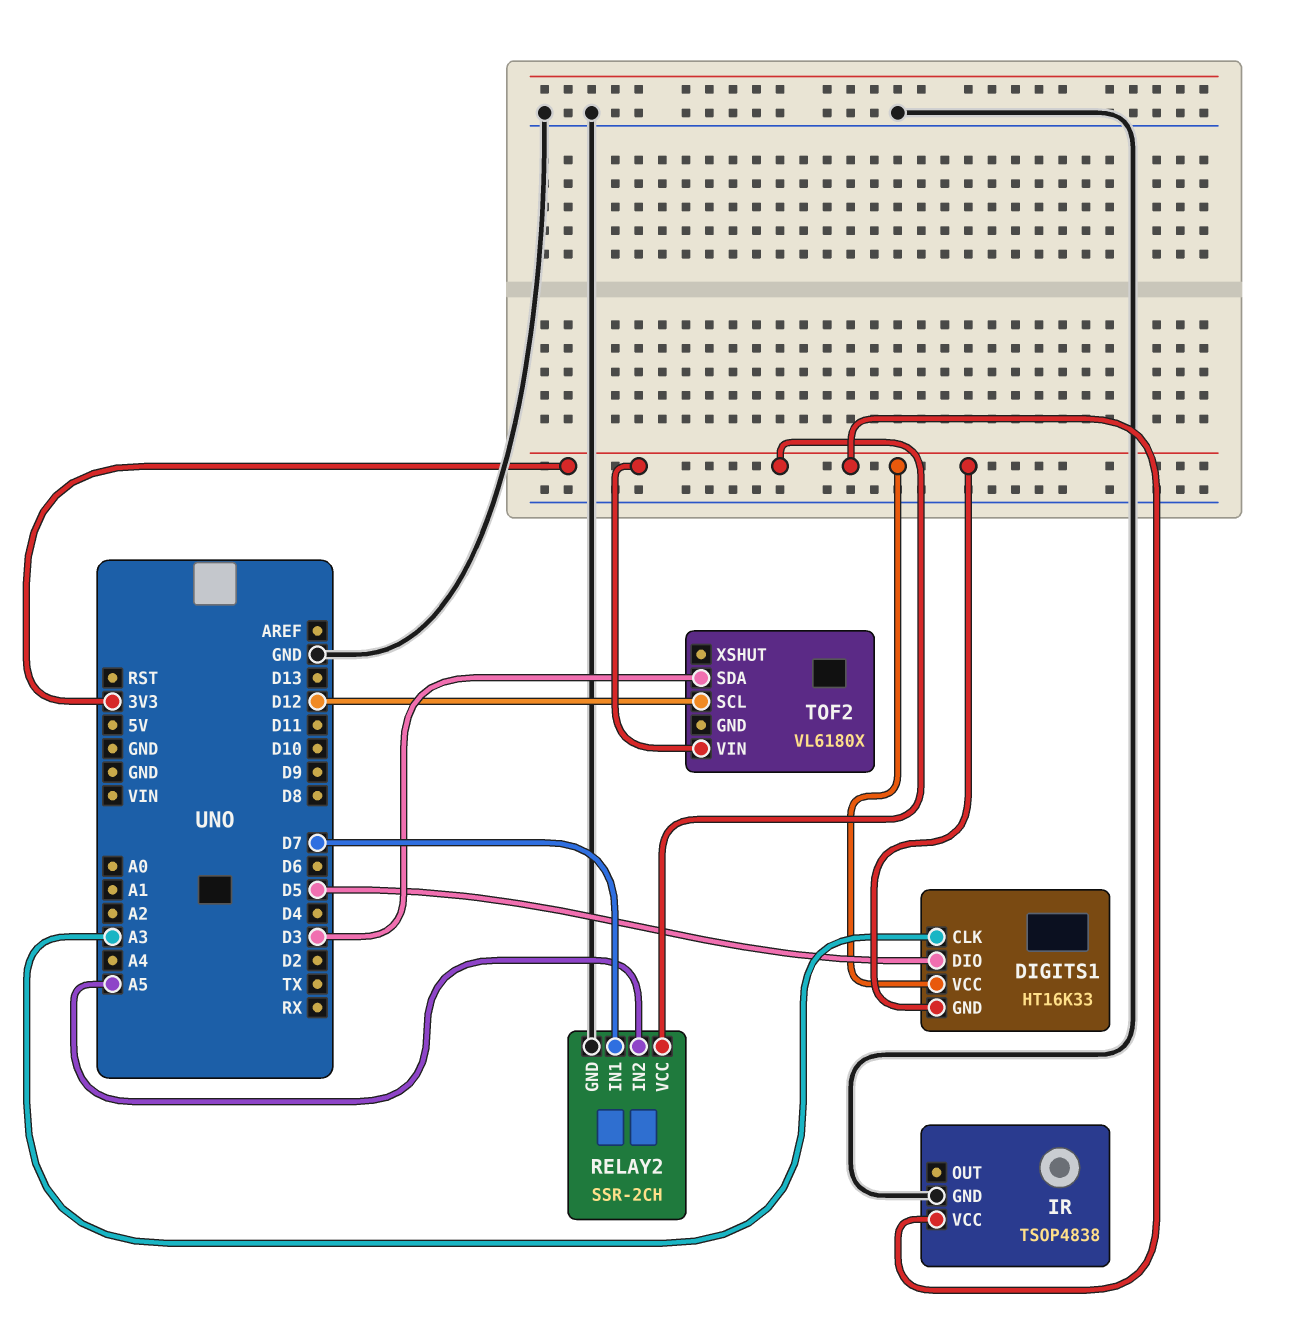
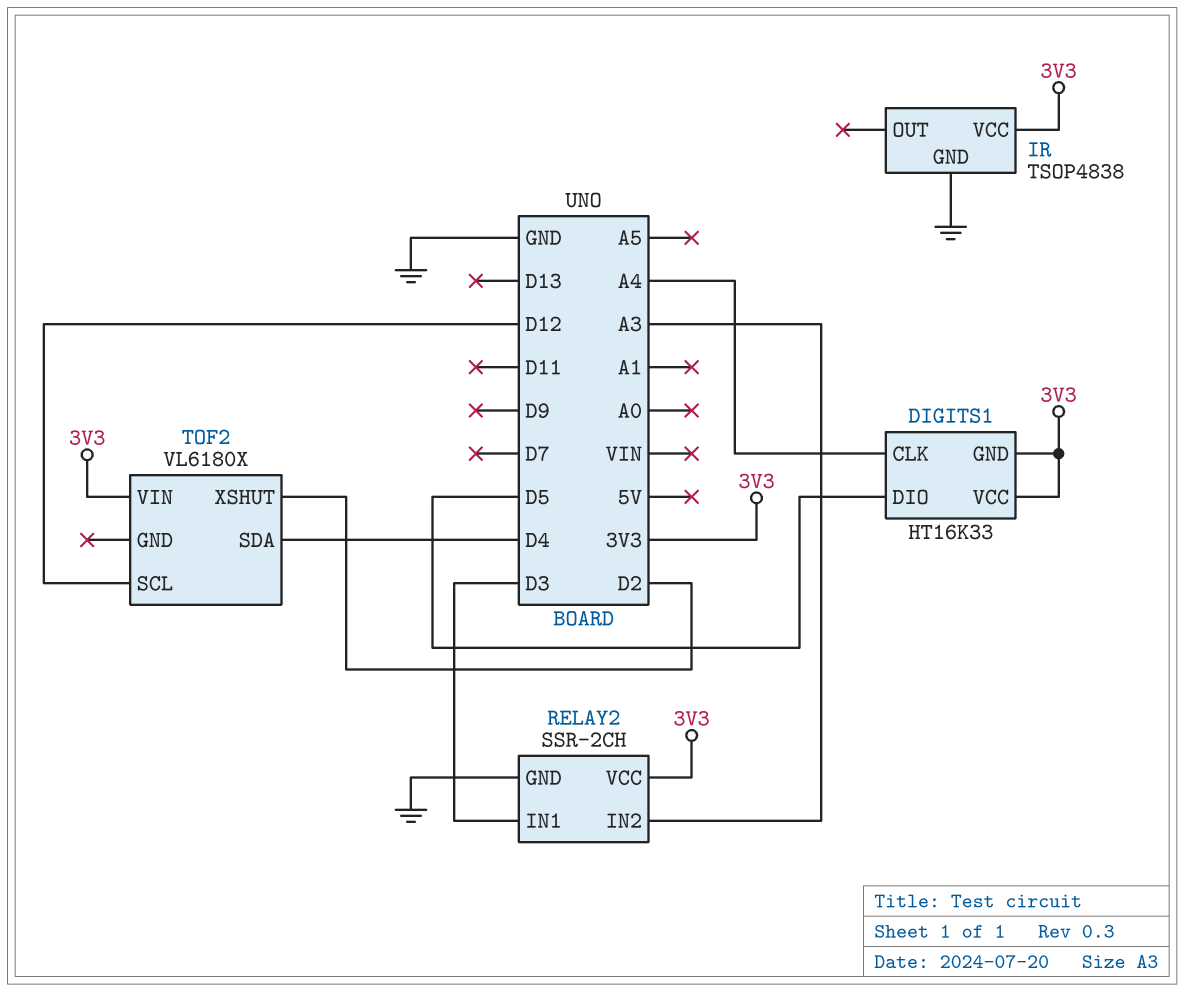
DIGITS1 pin CLK: A3 -> A4
RELAY2 pin IN1: D7 -> D3
RELAY2 pin IN2: A5 -> A3
TOF2 pin SDA: D3 -> D4
TOF2 pin XSHUT: none -> D2

